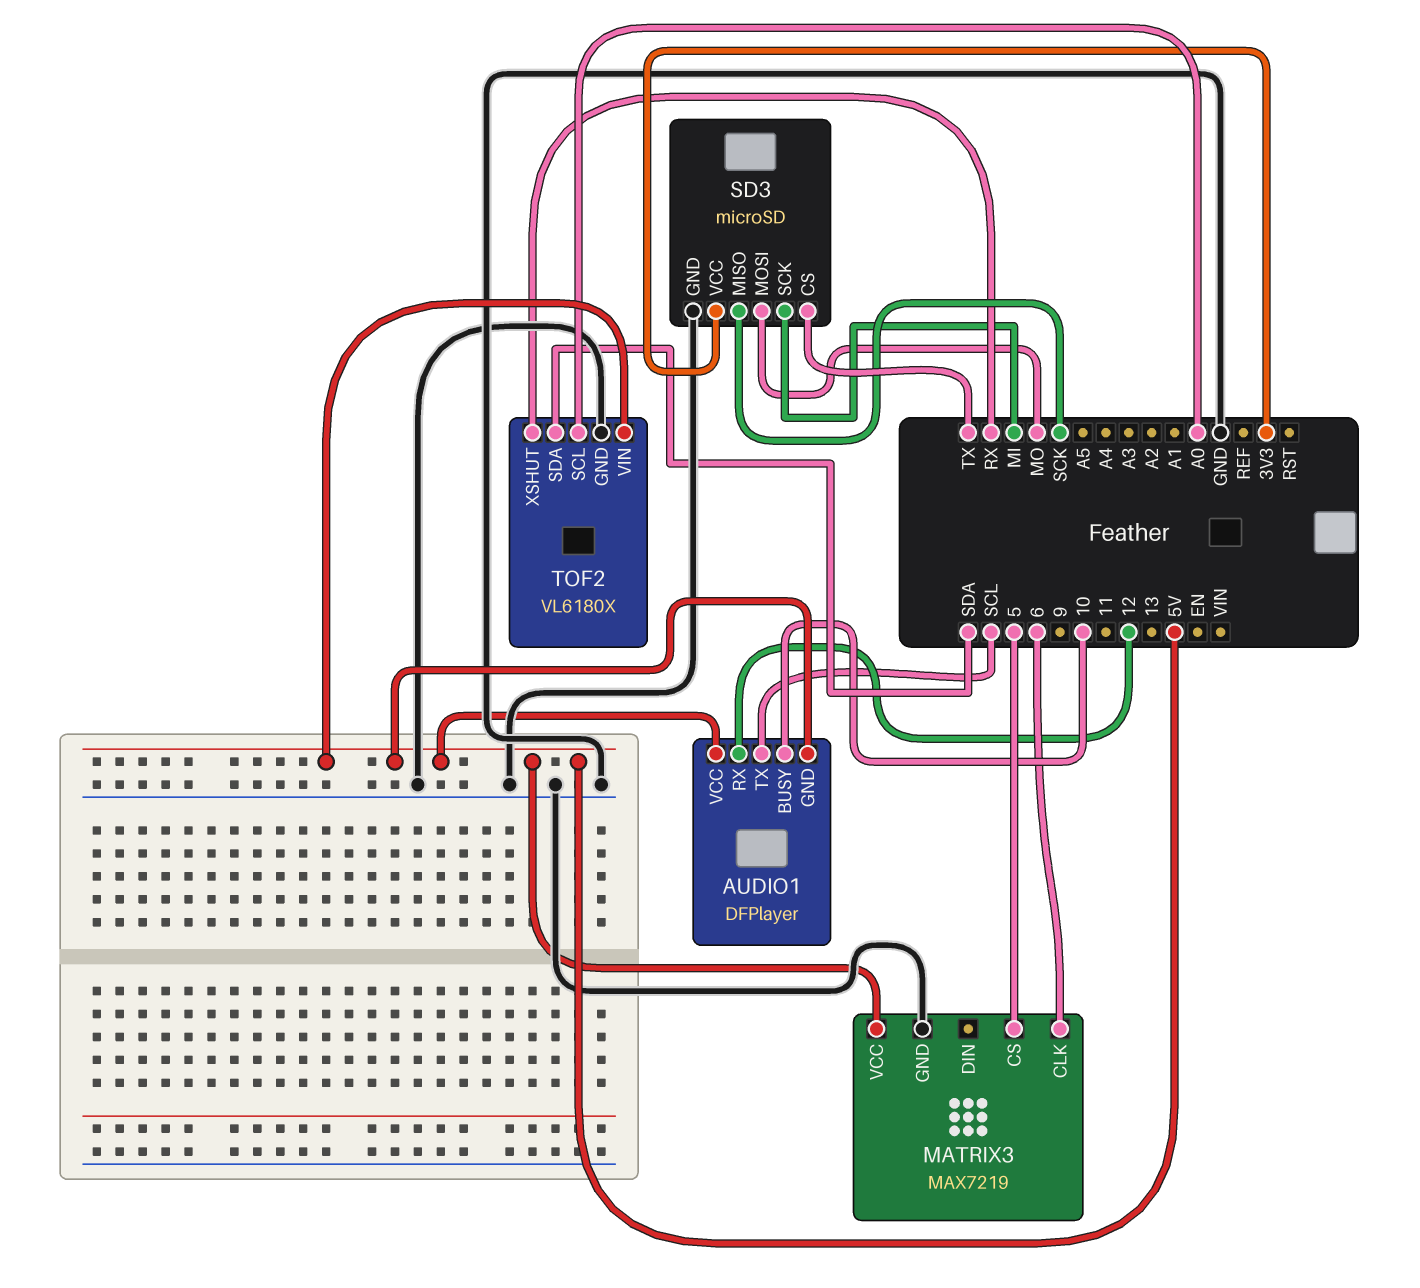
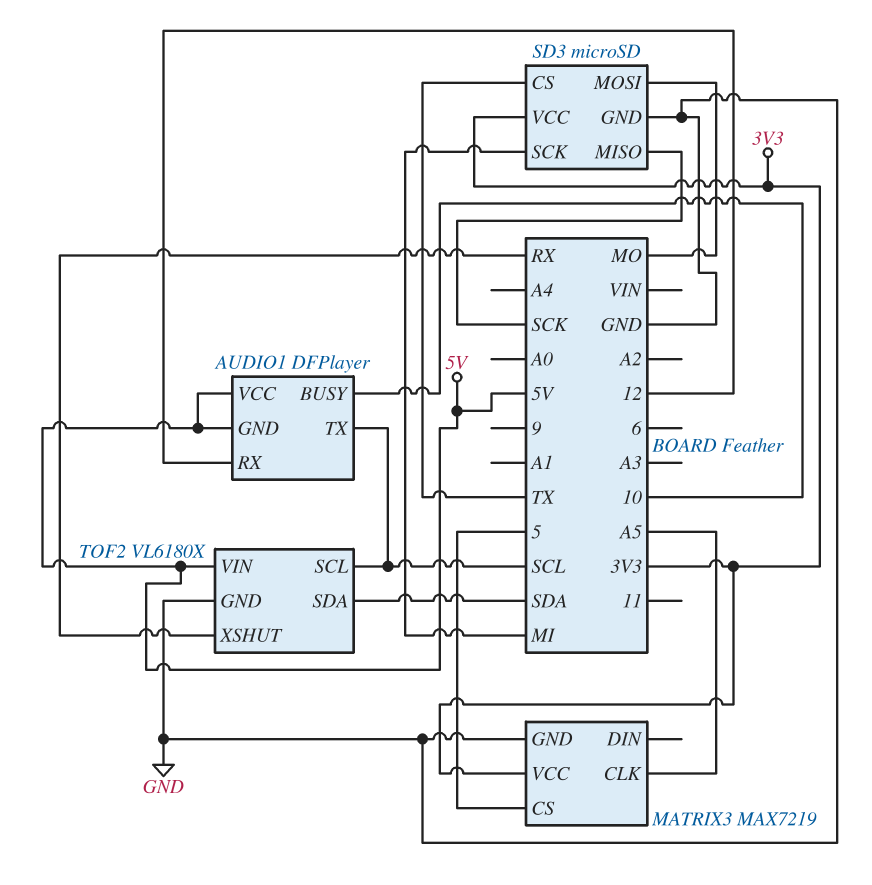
MATRIX3 pin CLK: 6 -> A5
MATRIX3 pin VCC: 5V -> 3V3
TOF2 pin SCL: A0 -> SCL

